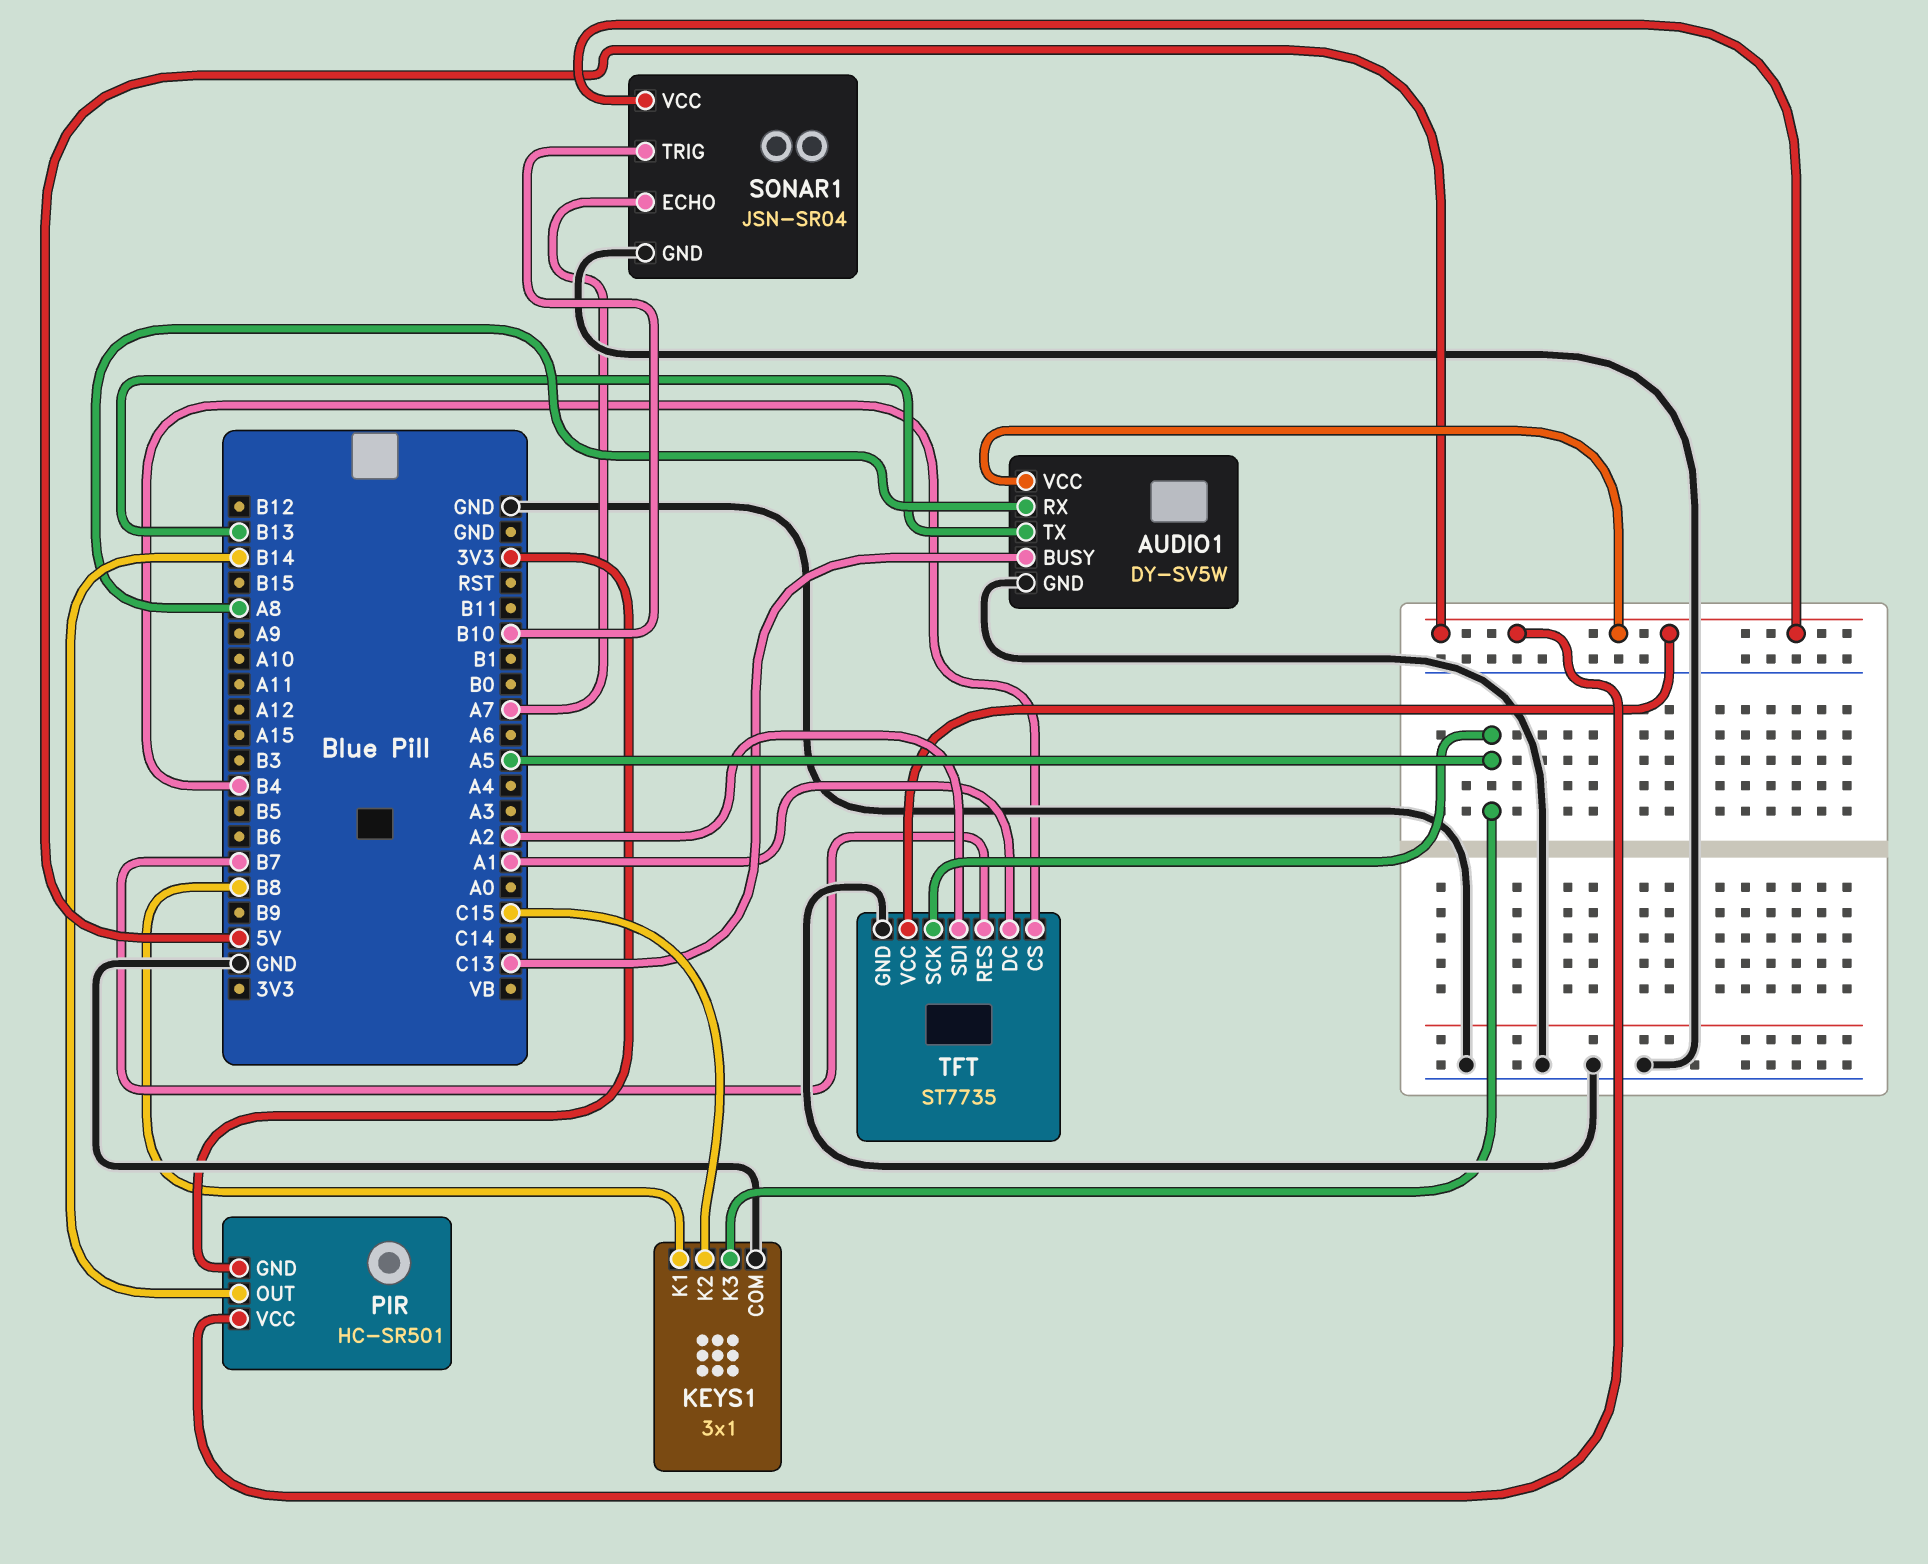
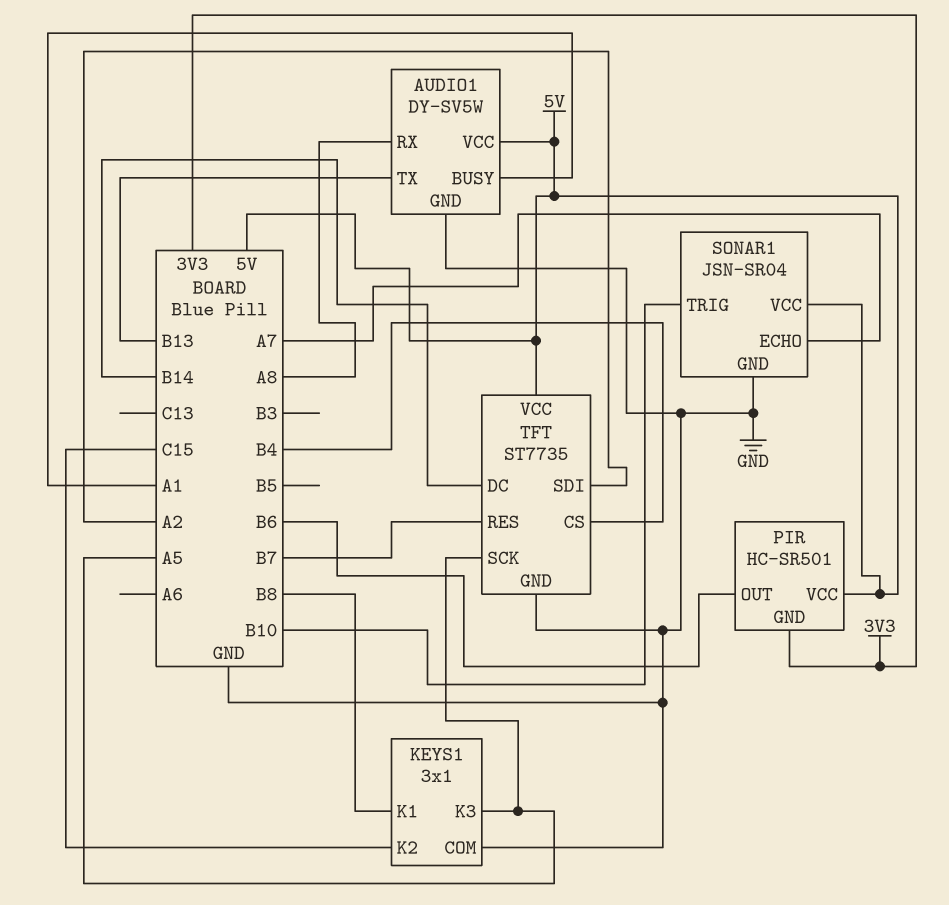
AUDIO1 pin BUSY: C13 -> A1
PIR pin OUT: B14 -> B6
TFT pin DC: A1 -> B14

